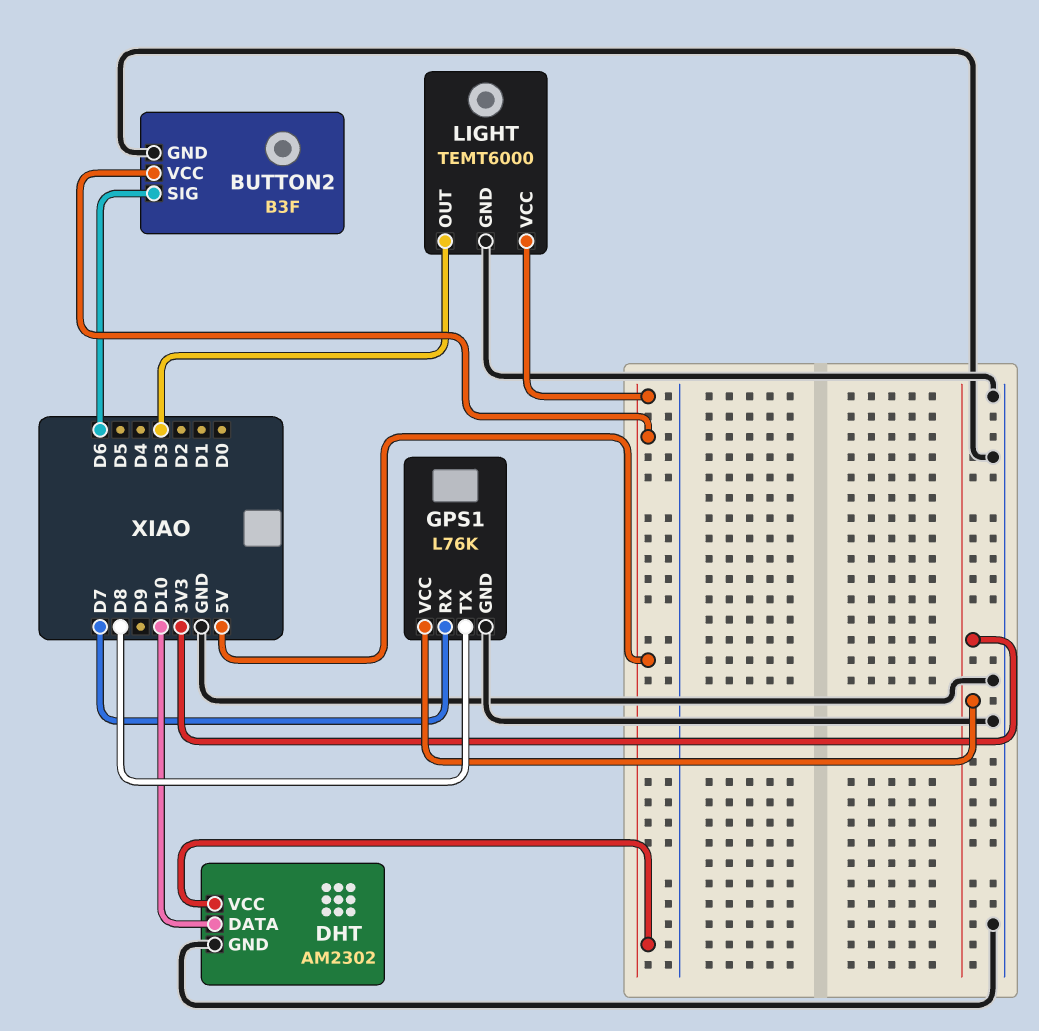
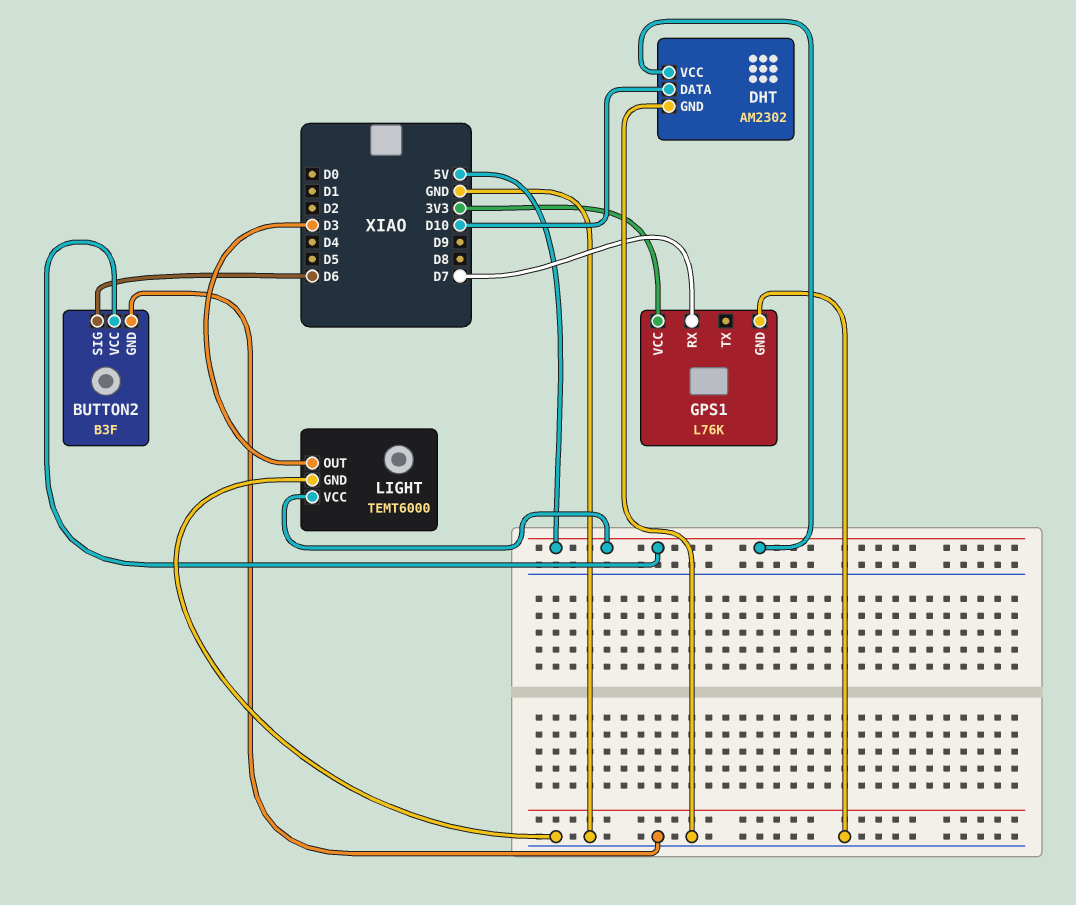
GPS1 pin TX: D8 -> none

